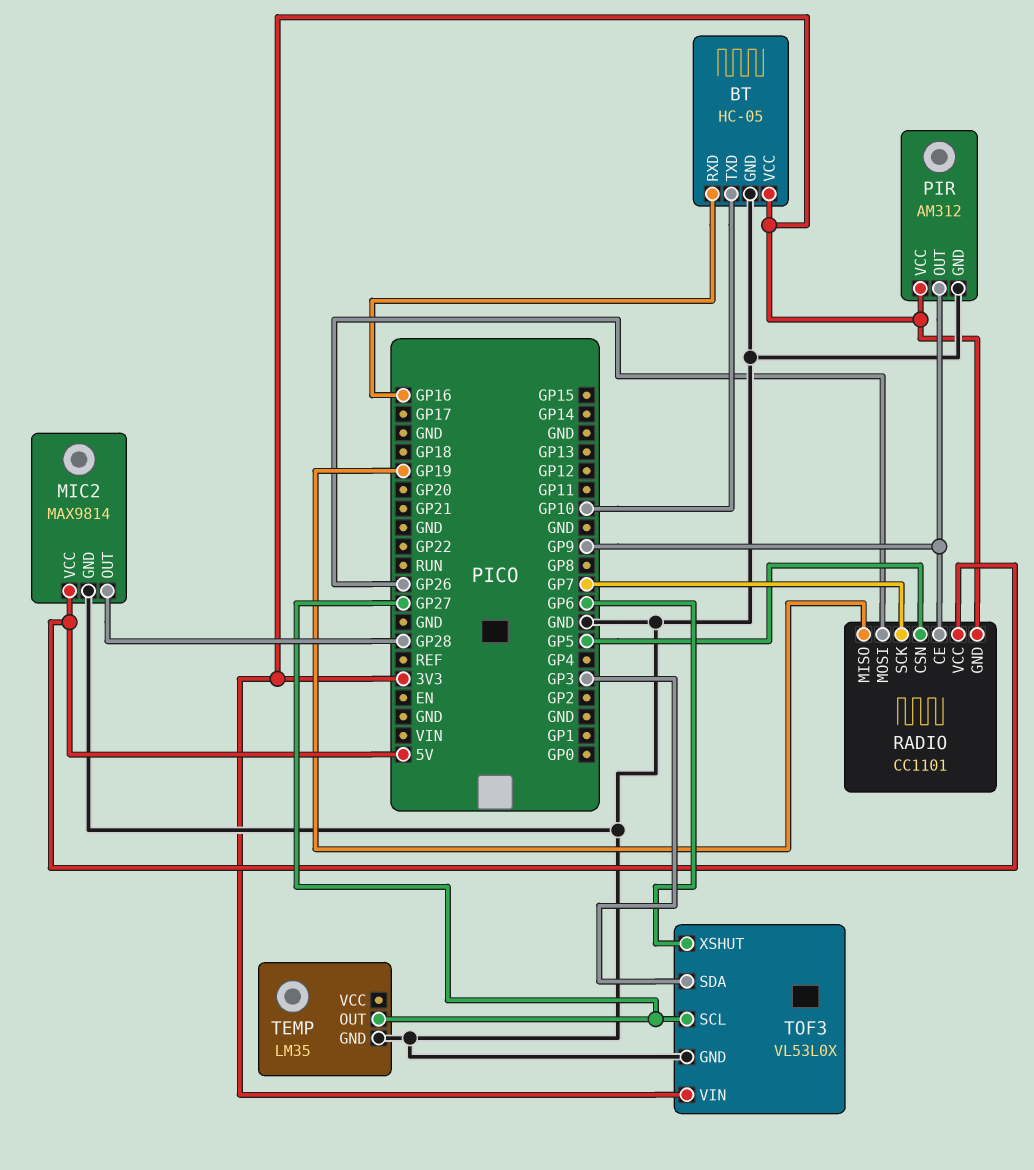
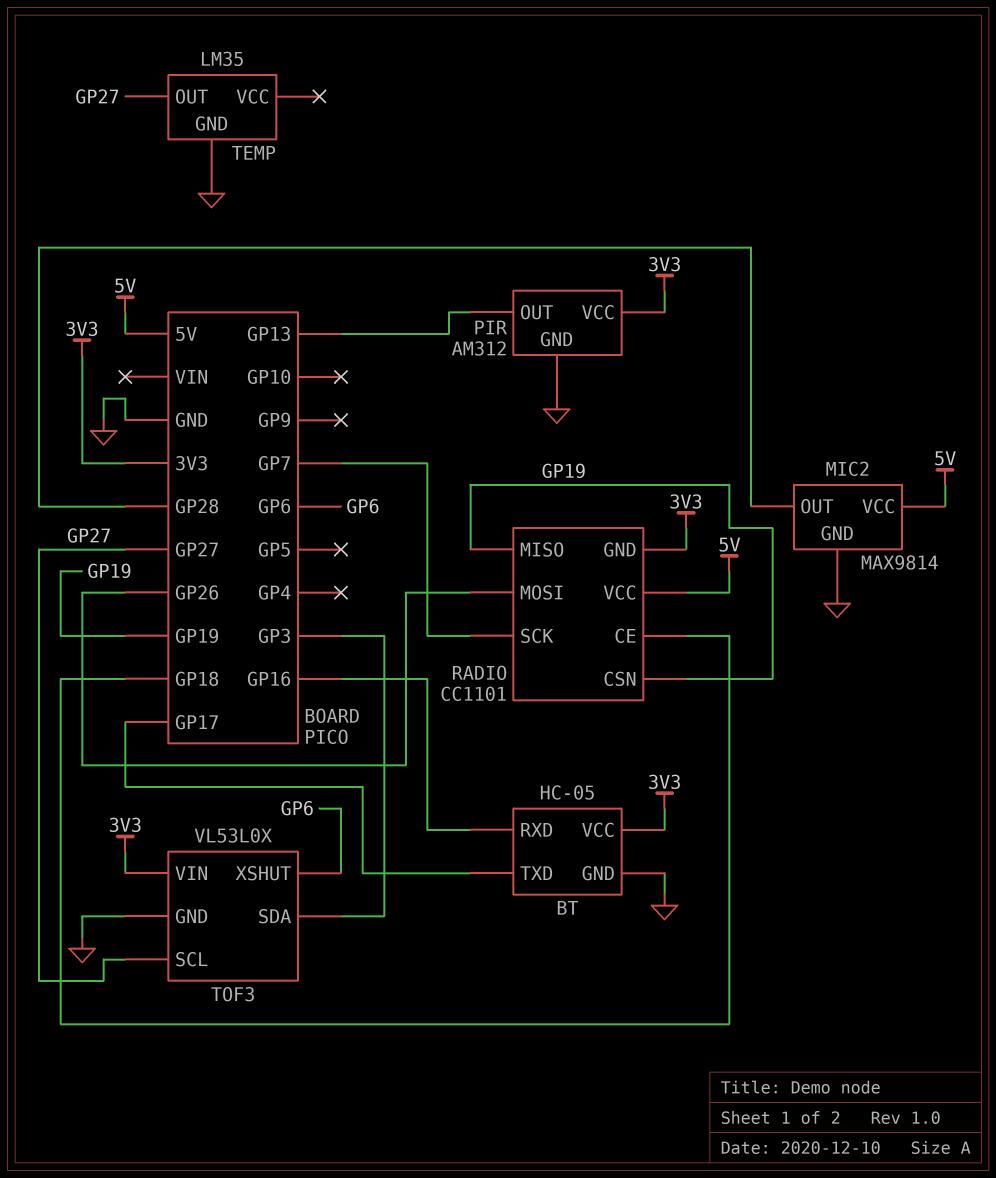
BT pin TXD: GP10 -> GP17
PIR pin OUT: GP9 -> GP13
RADIO pin CE: GP9 -> GP18
RADIO pin CSN: GP5 -> GP19

